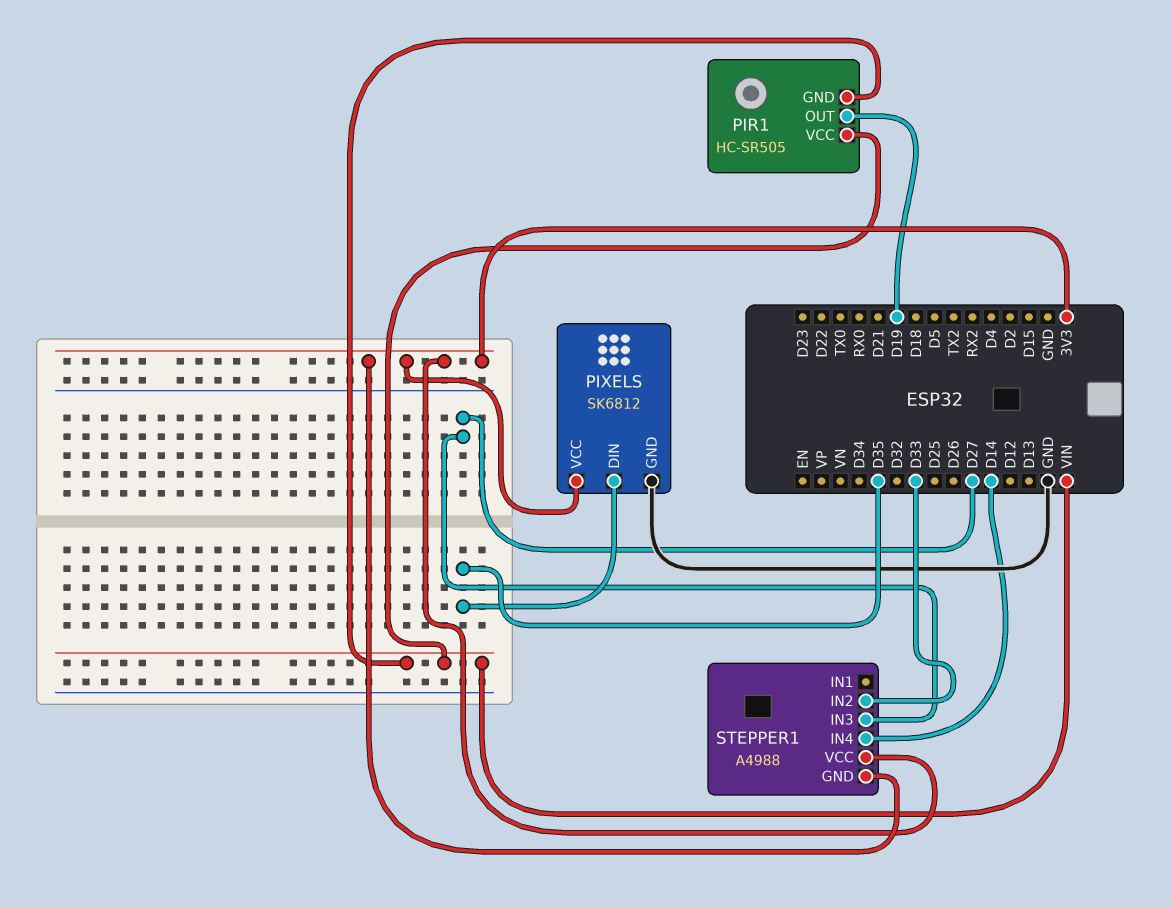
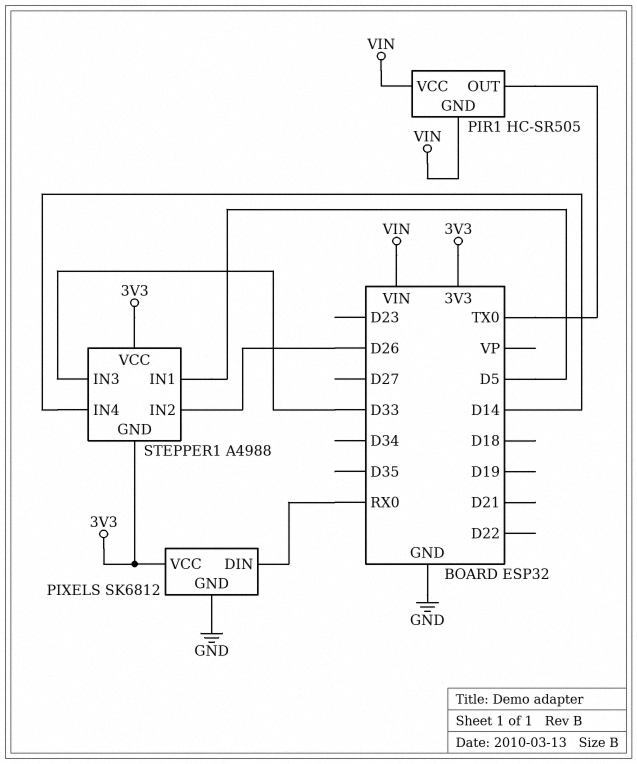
PIR1 pin OUT: D19 -> TX0
PIXELS pin DIN: D35 -> RX0
STEPPER1 pin IN1: none -> D5
STEPPER1 pin IN2: D33 -> D26
STEPPER1 pin IN3: D27 -> D33

